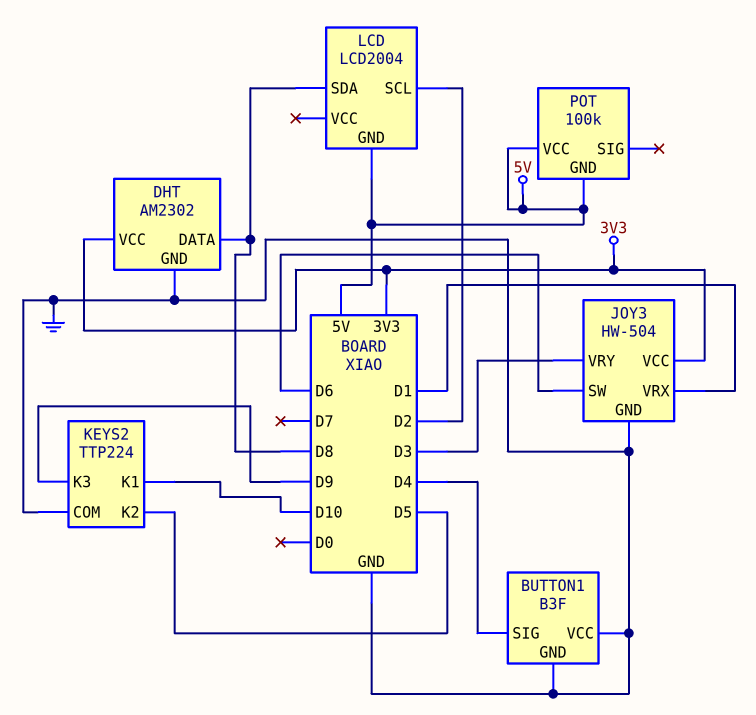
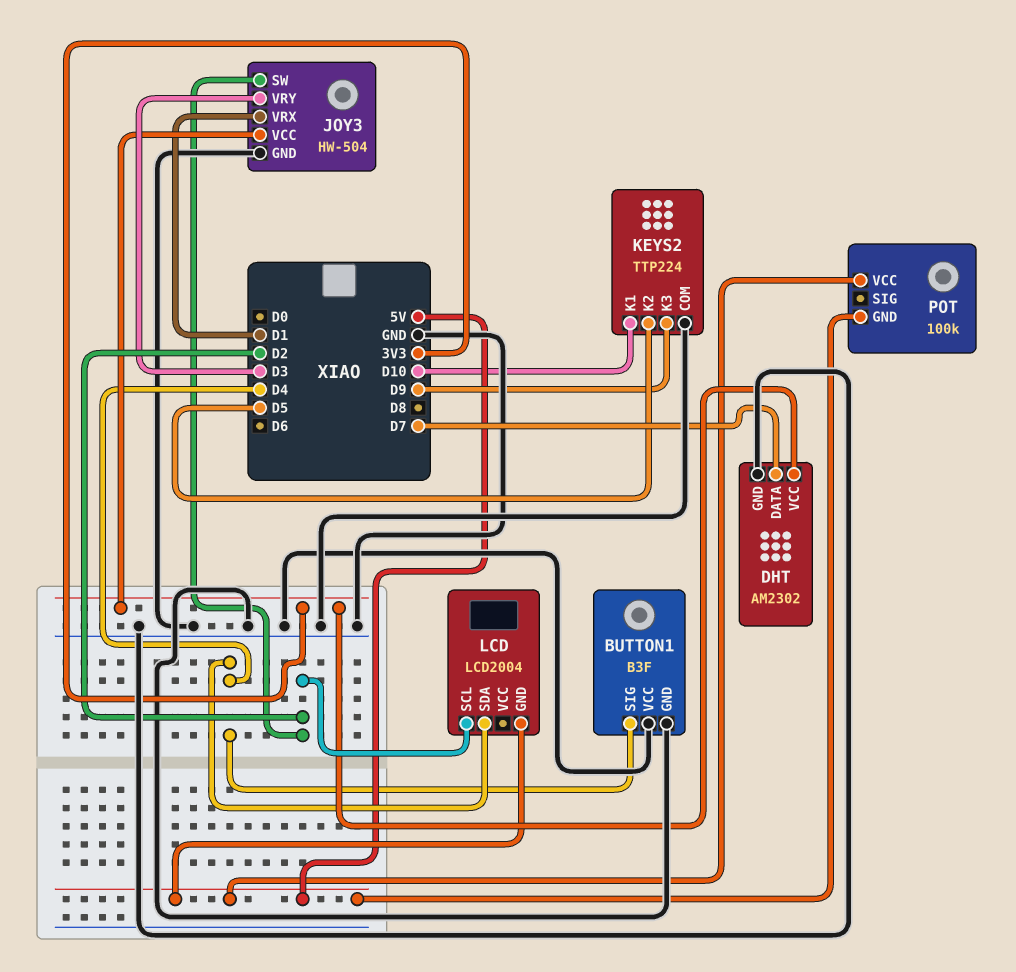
DHT pin DATA: D8 -> D7
JOY3 pin SW: D6 -> D2
LCD pin SDA: D8 -> D4

